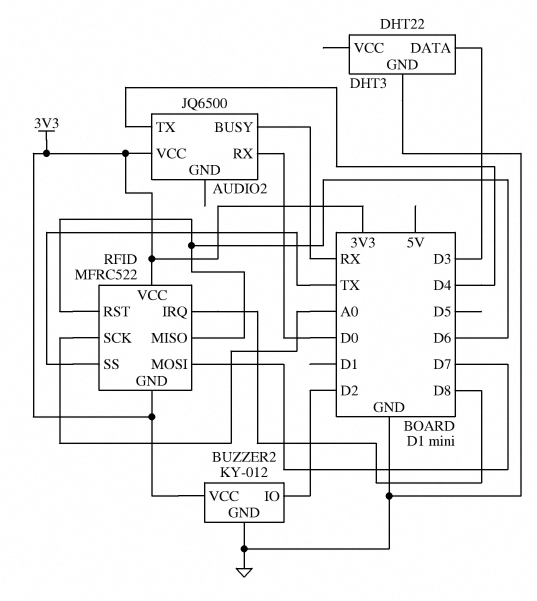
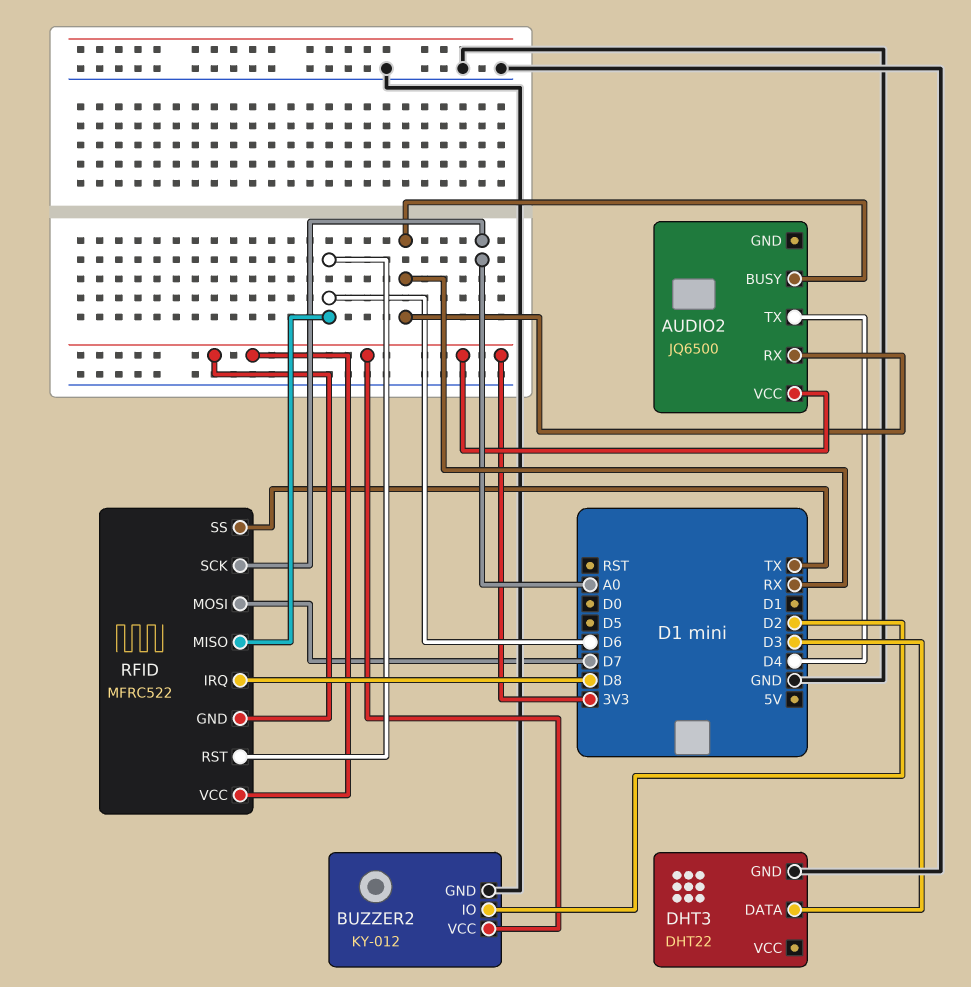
AUDIO2 pin RX: D0 -> RX

